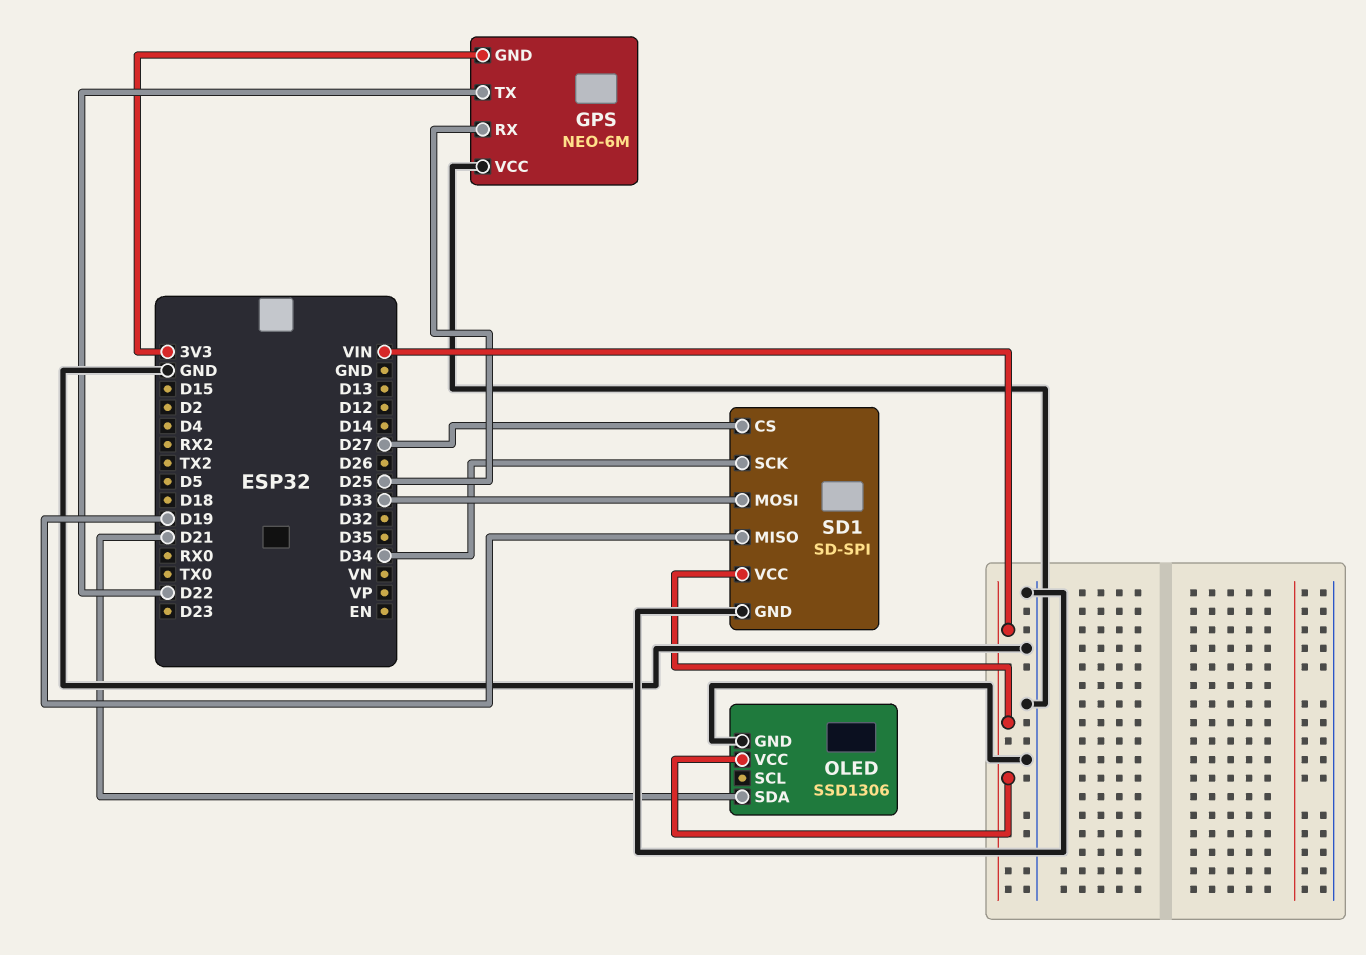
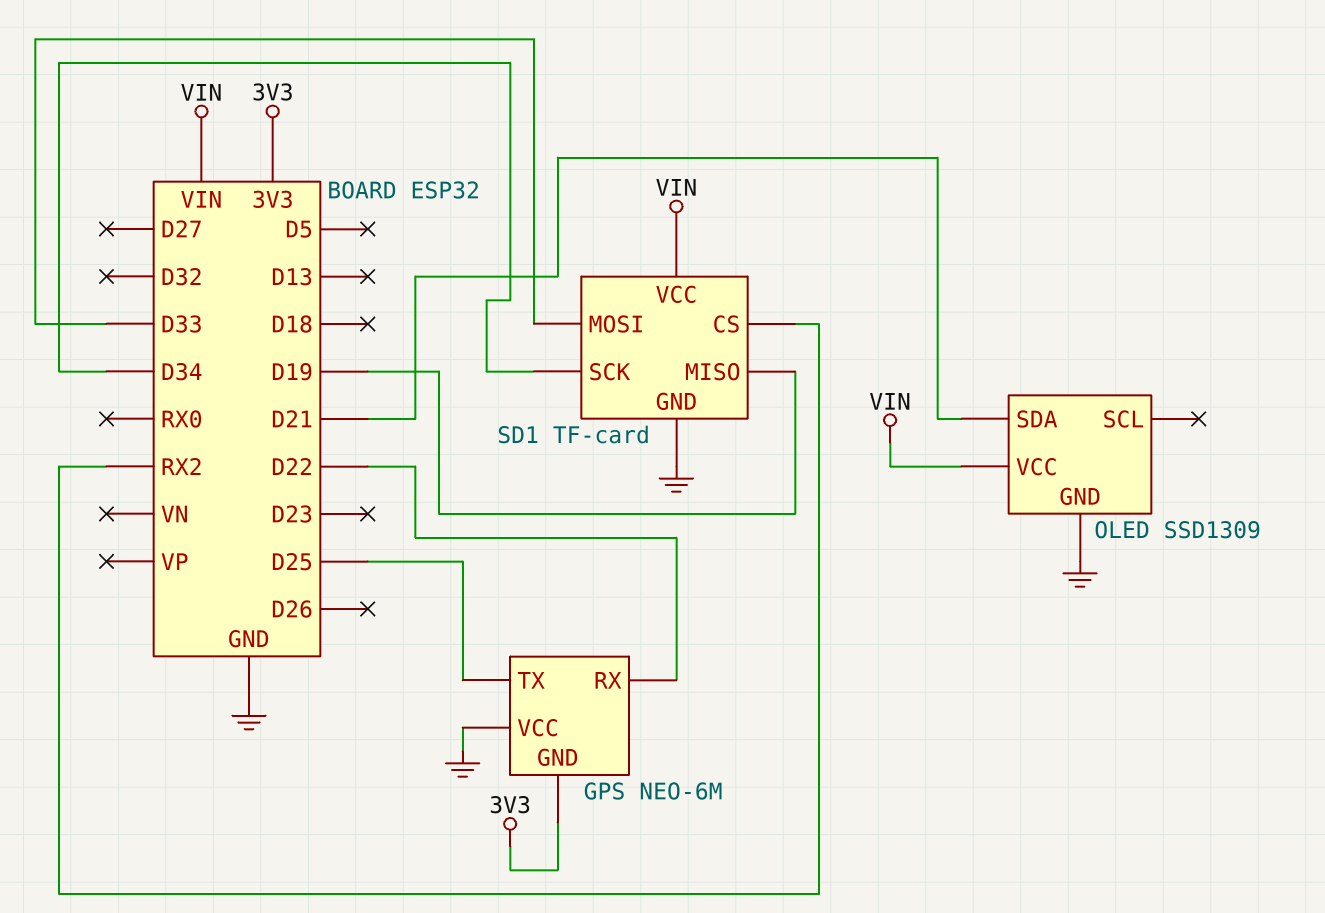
GPS pin RX: D25 -> D22
GPS pin TX: D22 -> D25
OLED: SSD1306 -> SSD1309
SD1: SD-SPI -> TF-card
SD1 pin CS: D27 -> RX2

